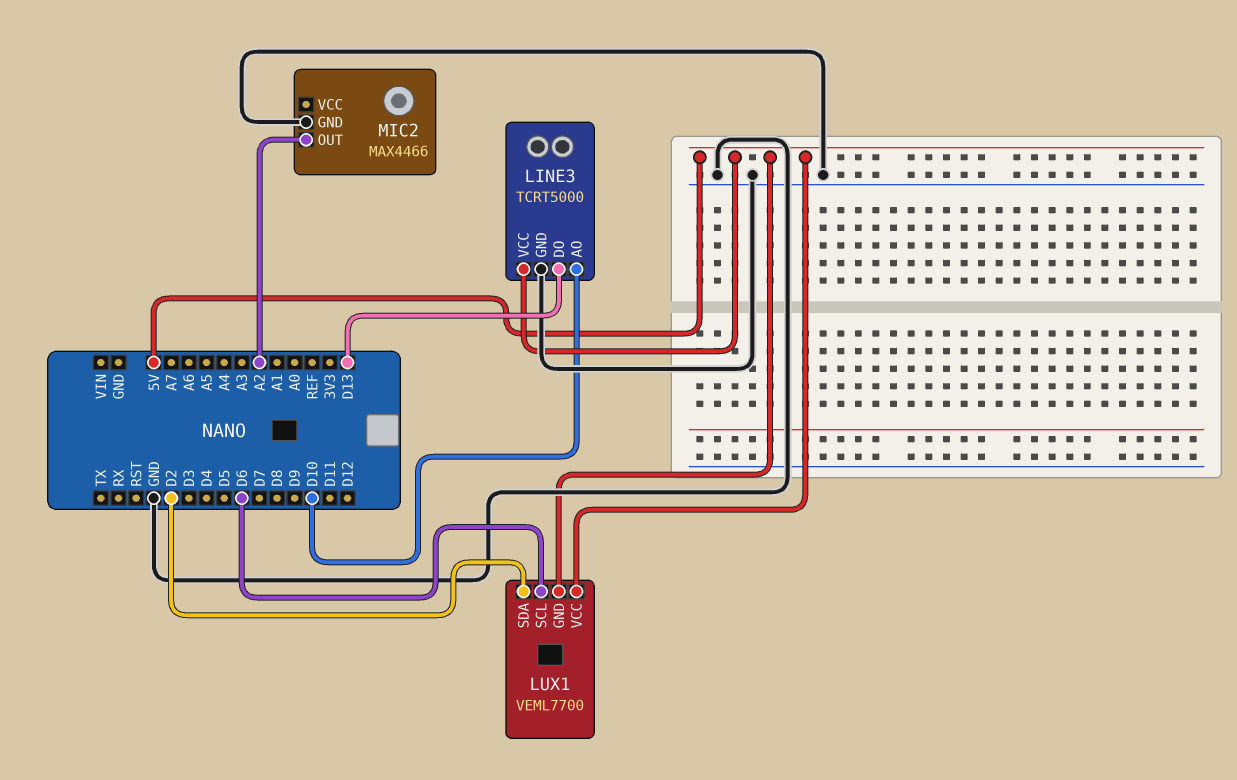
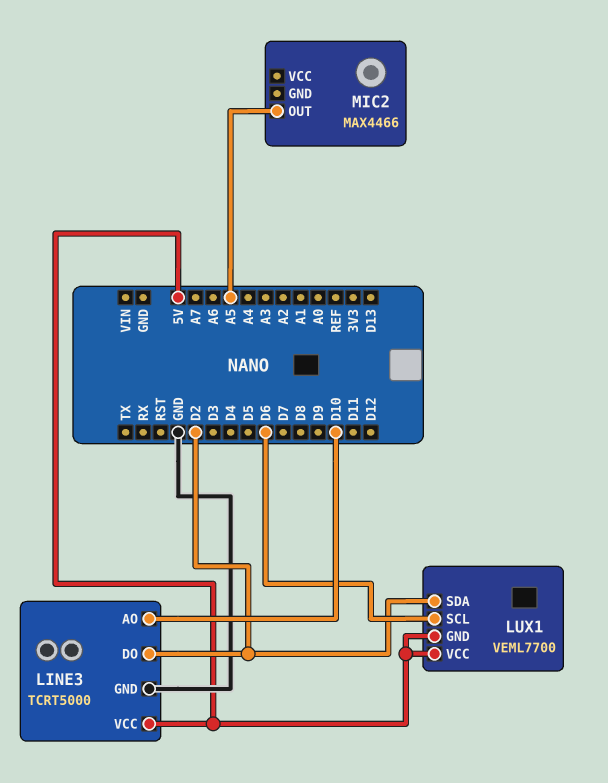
LINE3 pin DO: D13 -> D2
MIC2 pin GND: GND -> none
MIC2 pin OUT: A2 -> A5

